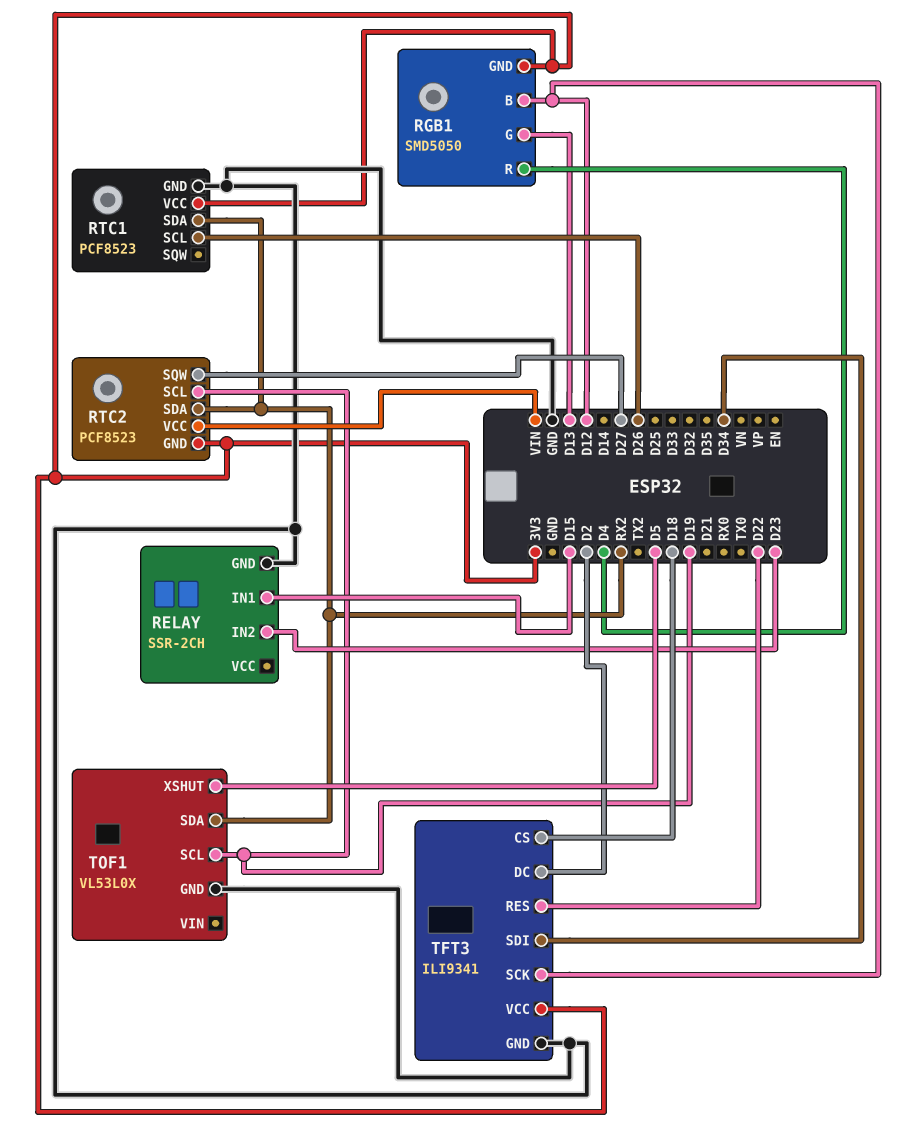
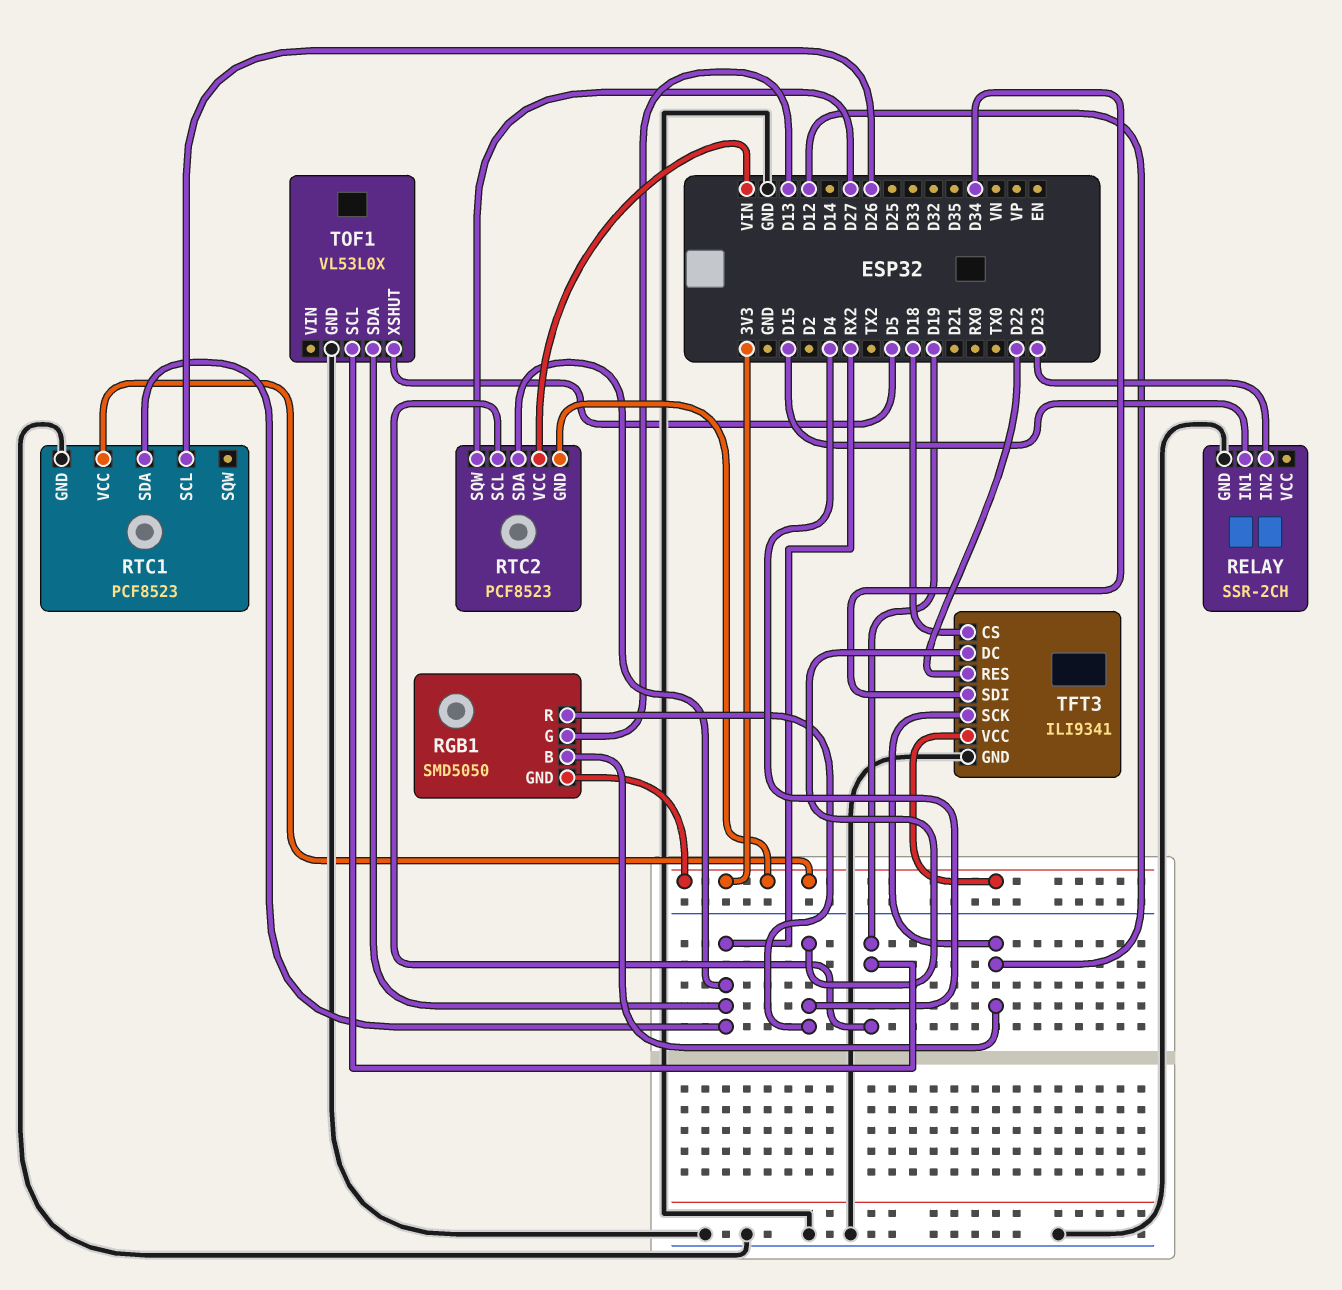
TFT3 pin DC: D2 -> D4

